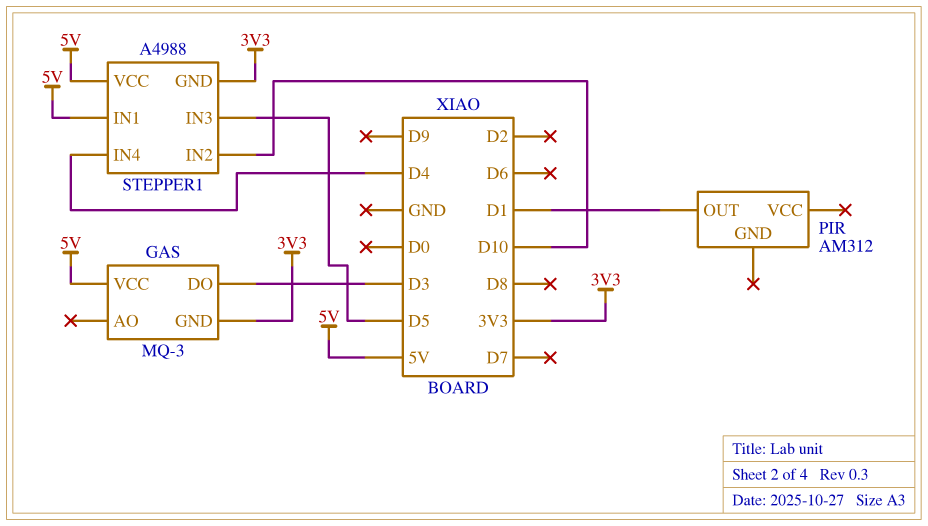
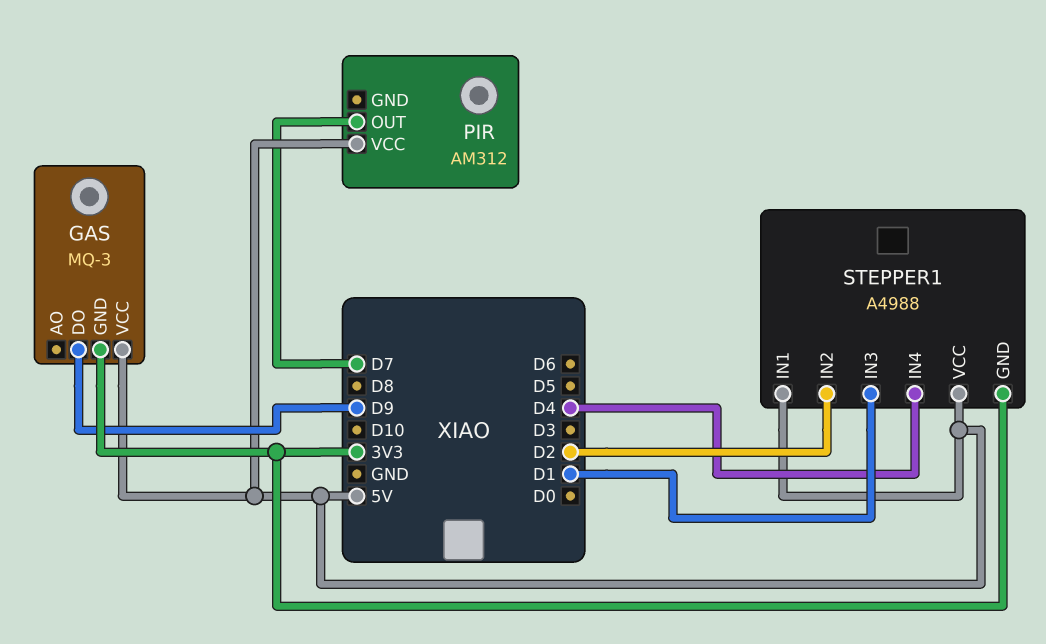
GAS pin DO: D3 -> D9
PIR pin OUT: D1 -> D7
PIR pin VCC: none -> 5V
STEPPER1 pin IN2: D10 -> D2
STEPPER1 pin IN3: D5 -> D1

